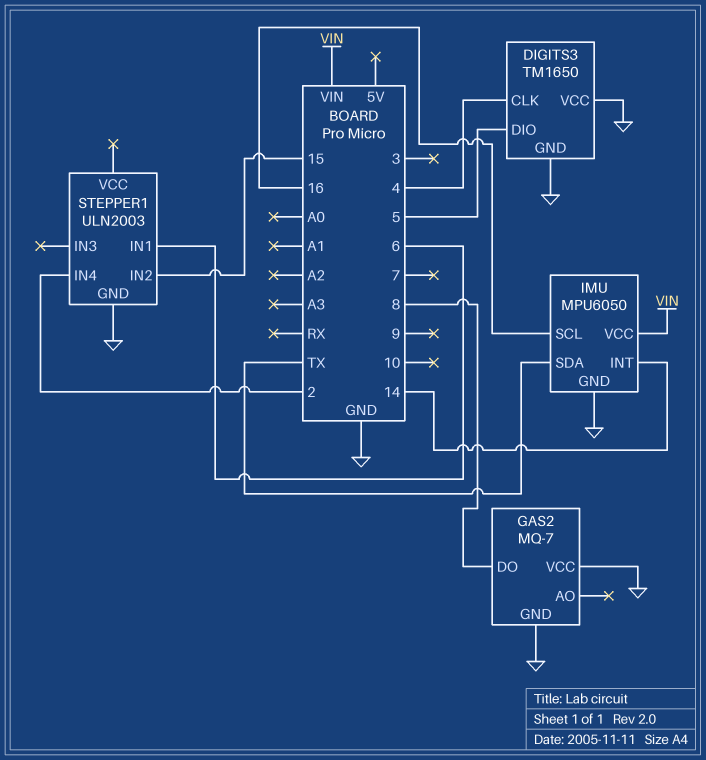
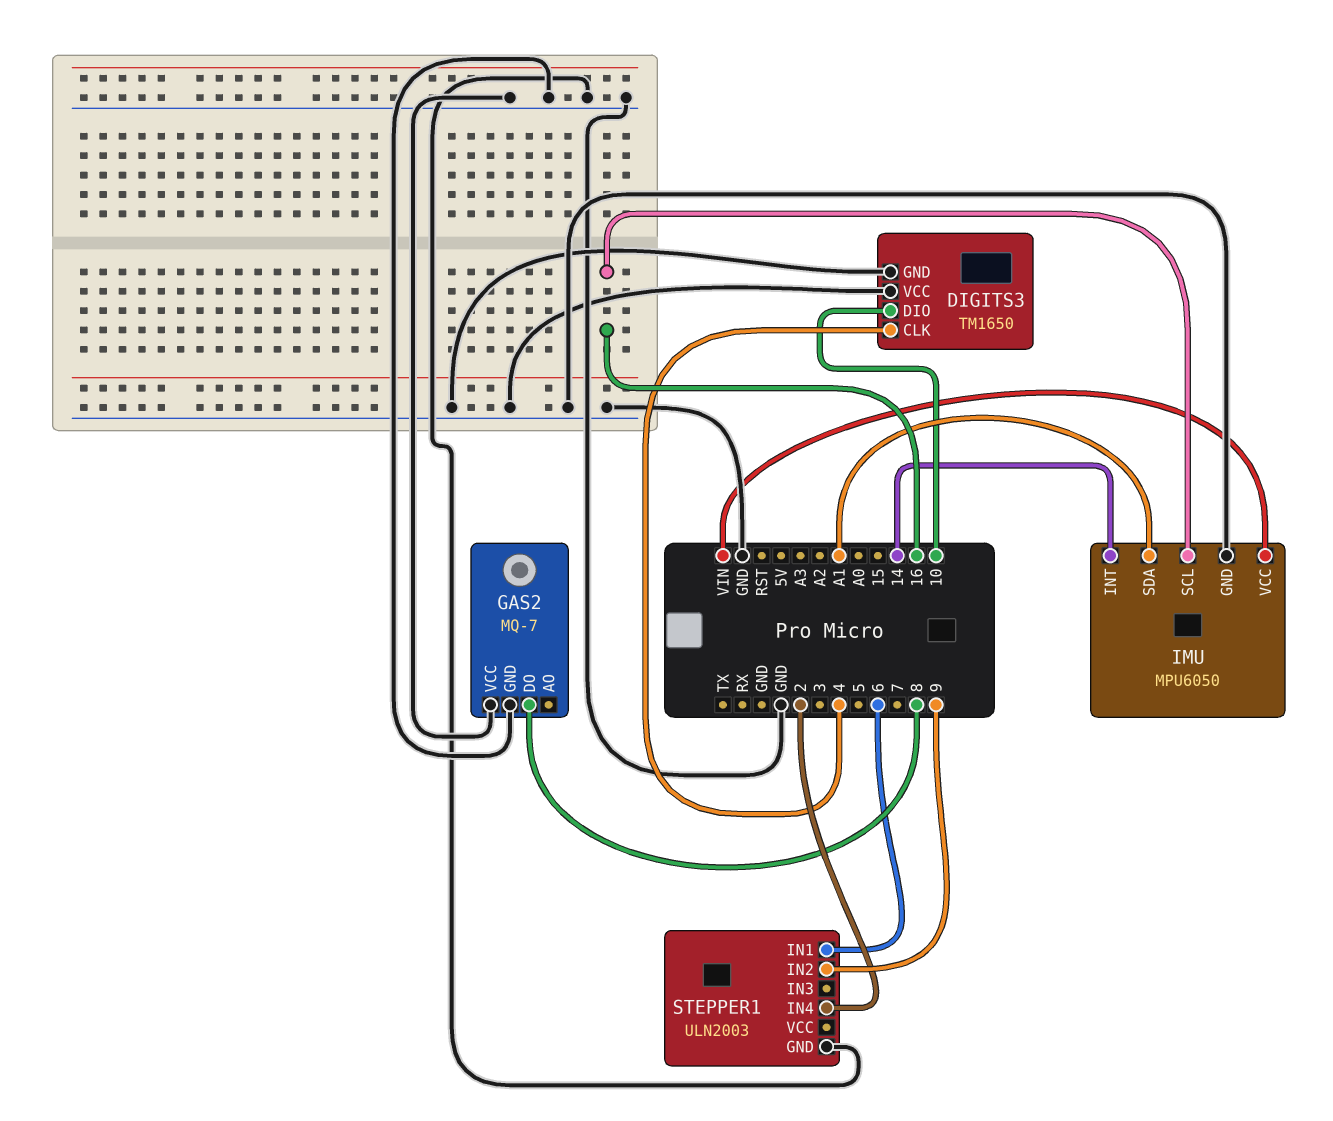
DIGITS3 pin DIO: 5 -> 10
IMU pin SDA: TX -> A1
STEPPER1 pin IN2: 15 -> 9

